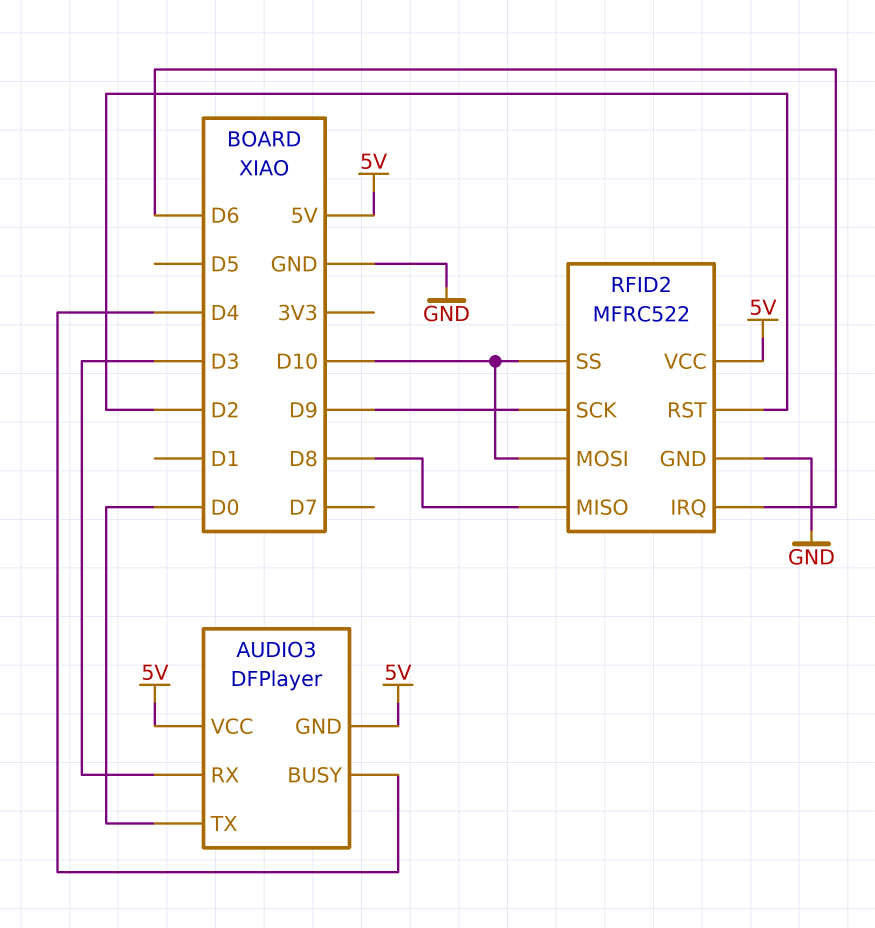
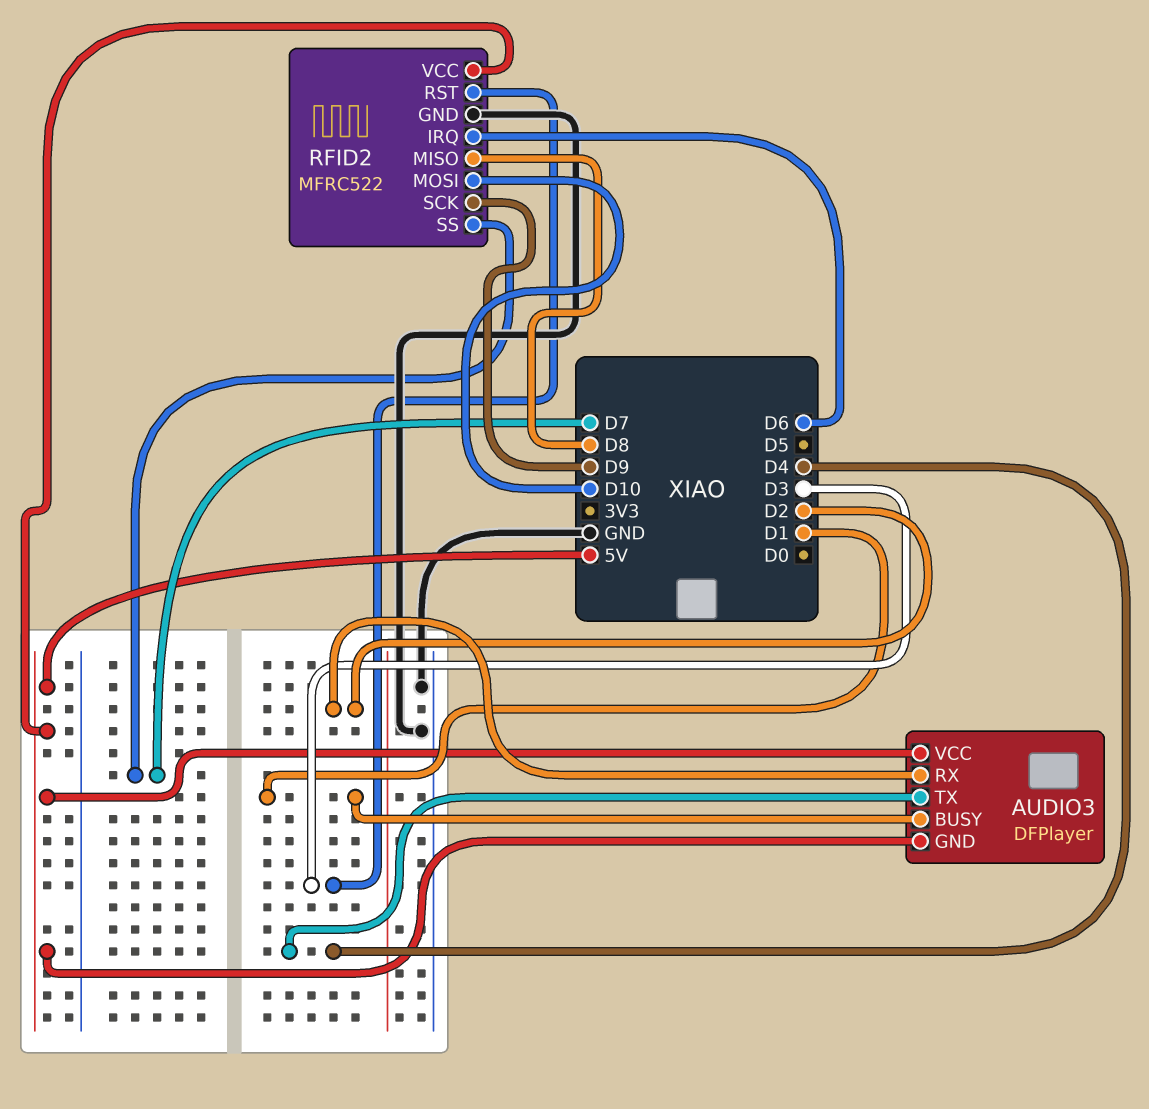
AUDIO3 pin BUSY: D4 -> D1
AUDIO3 pin RX: D3 -> D2
AUDIO3 pin TX: D0 -> D4
RFID2 pin RST: D2 -> D3
RFID2 pin SS: D10 -> D7

